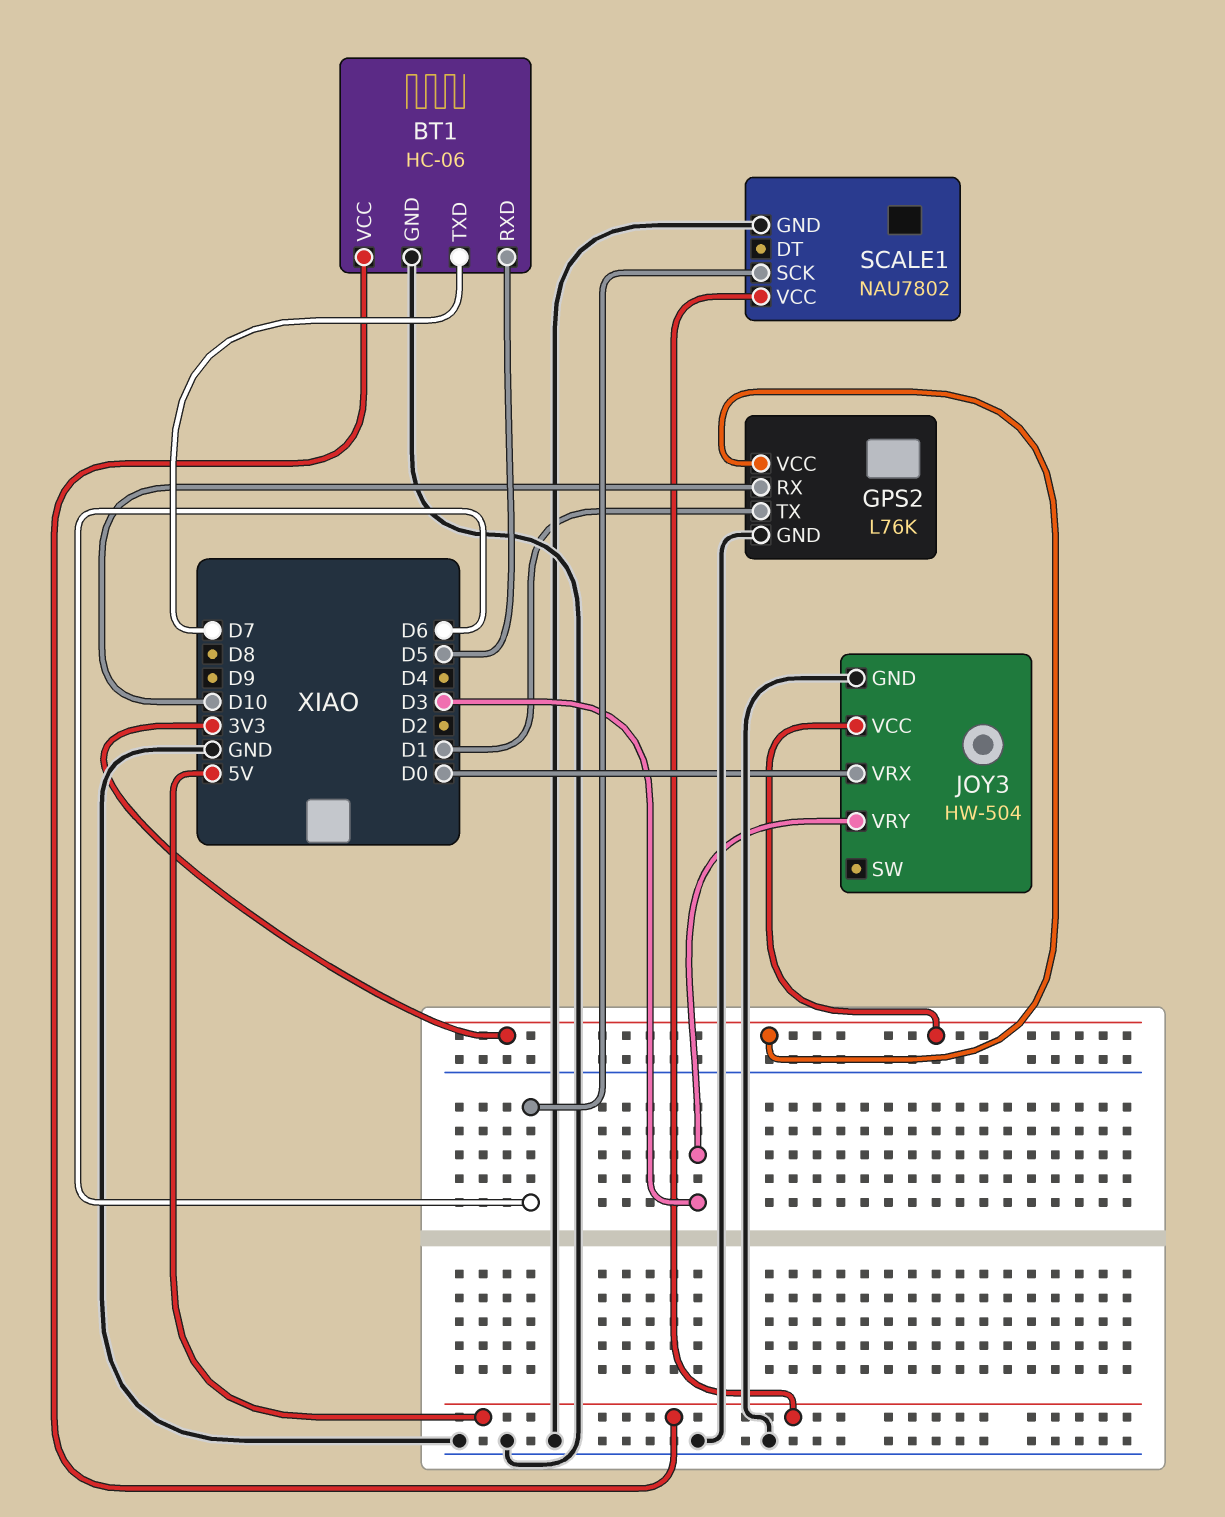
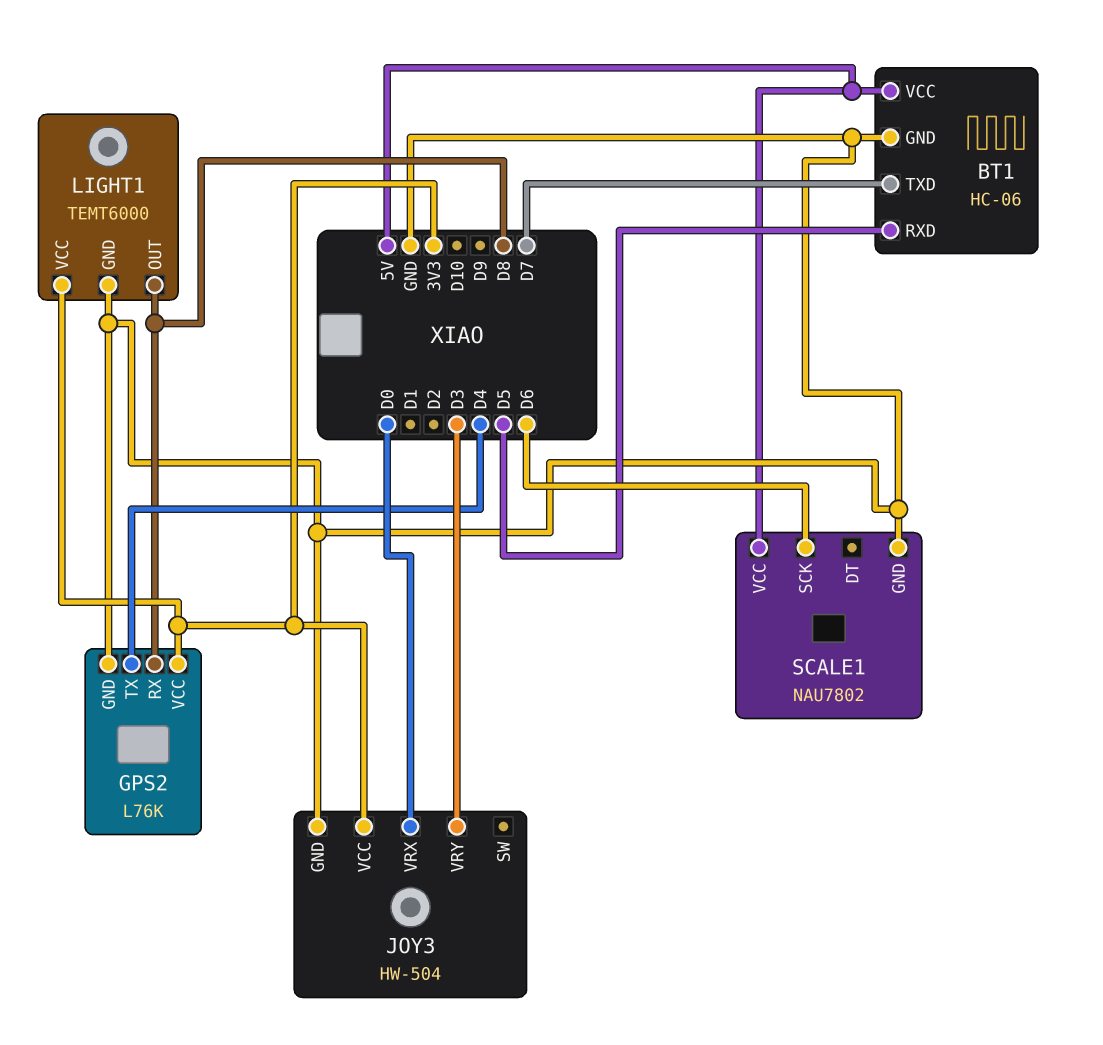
GPS2 pin RX: D10 -> D8
GPS2 pin TX: D1 -> D4
LIGHT1: none -> TEMT6000
LIGHT1 pin GND: none -> GND
LIGHT1 pin OUT: none -> D8
LIGHT1 pin VCC: none -> 3V3

